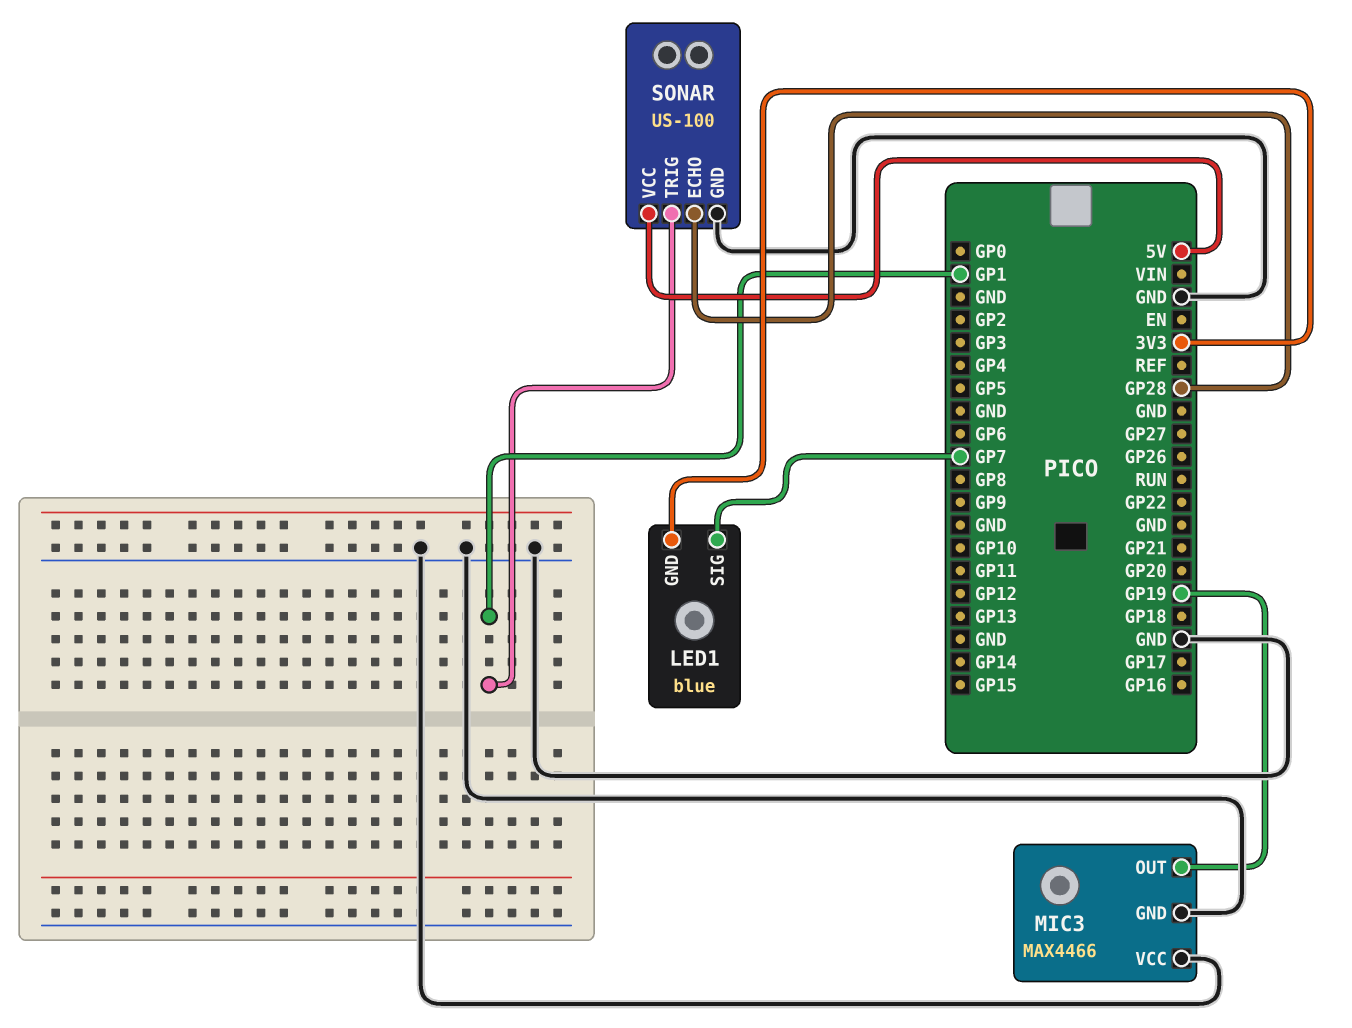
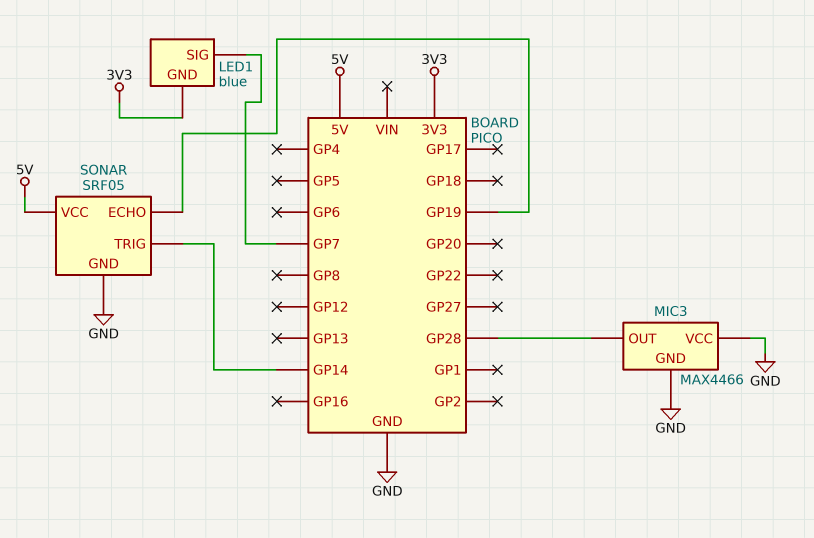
MIC3 pin OUT: GP19 -> GP28
SONAR: US-100 -> SRF05
SONAR pin ECHO: GP28 -> GP19
SONAR pin TRIG: GP1 -> GP14

